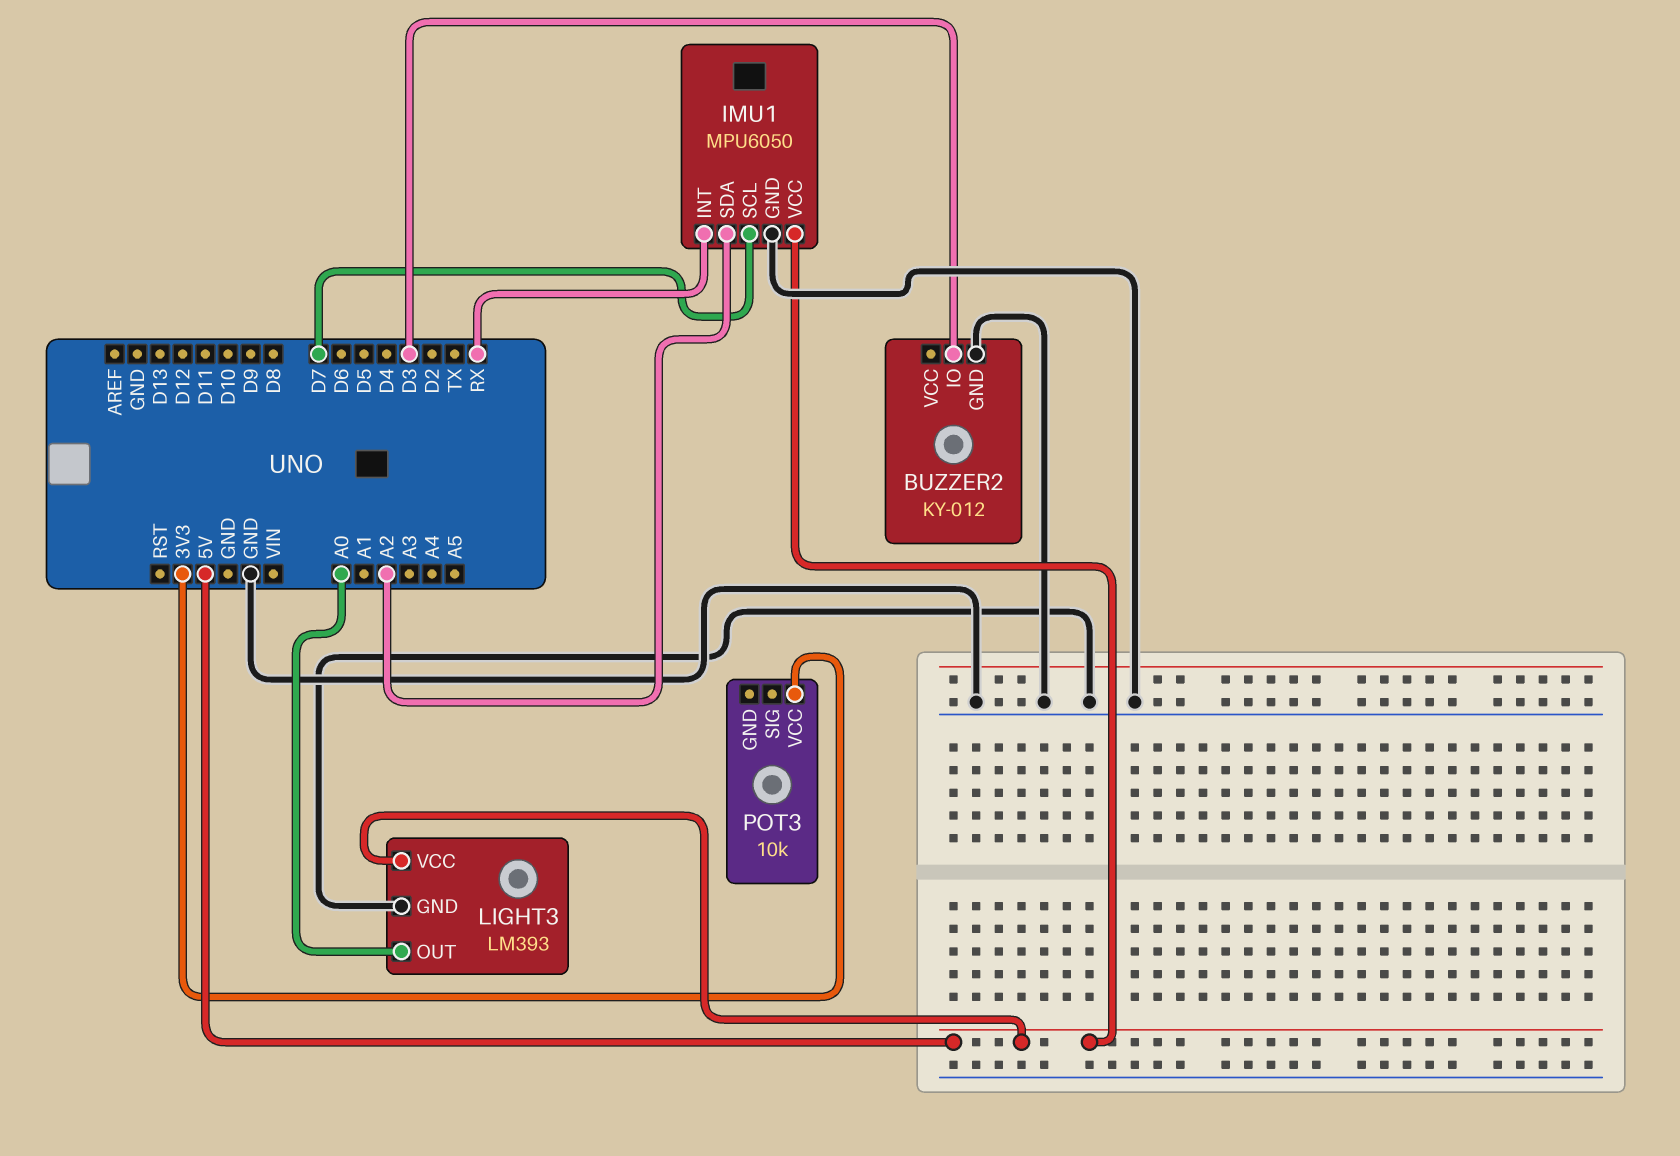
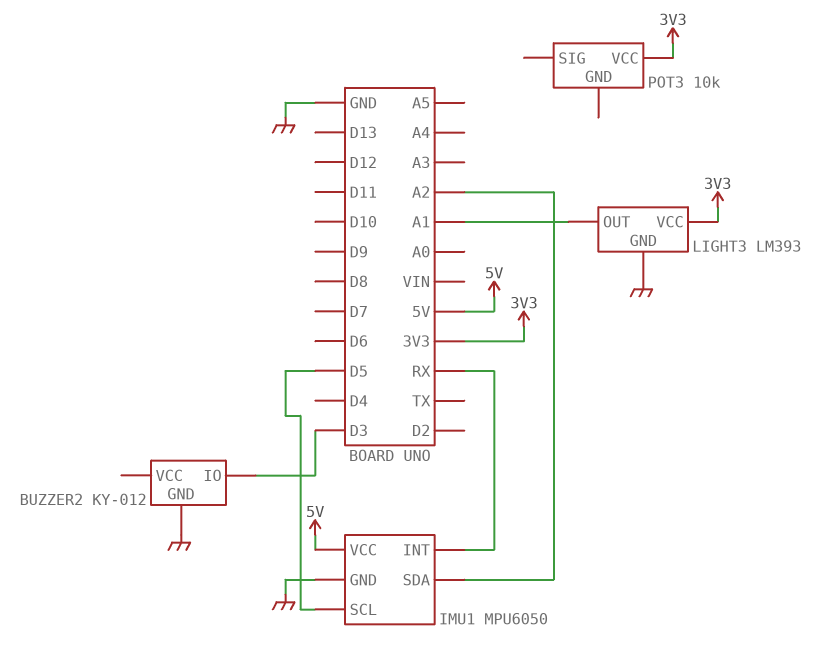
IMU1 pin SCL: D7 -> D5
LIGHT3 pin OUT: A0 -> A1
LIGHT3 pin VCC: 5V -> 3V3

